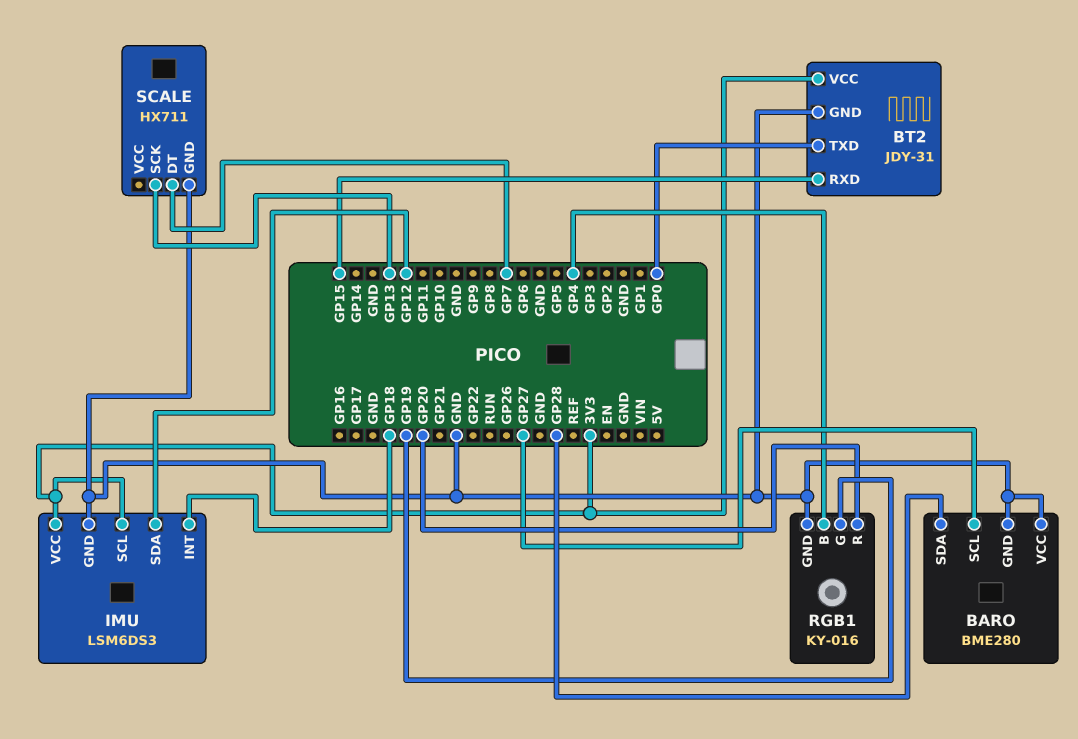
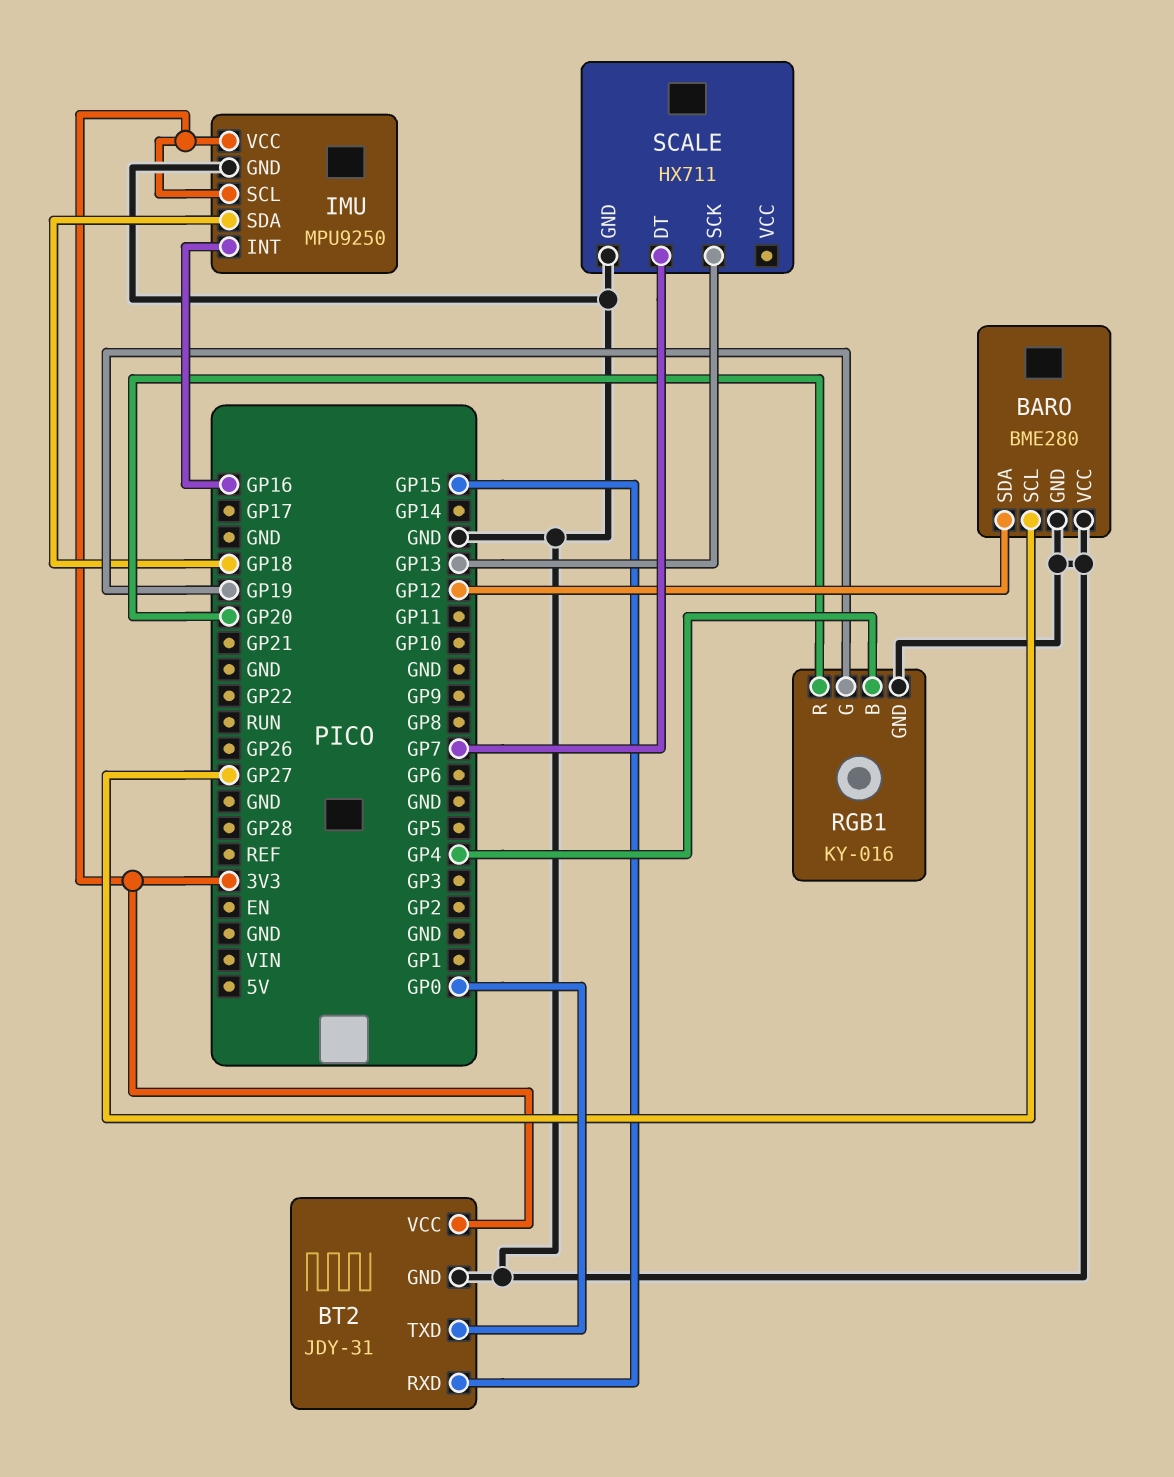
BARO pin SDA: GP28 -> GP12
IMU: LSM6DS3 -> MPU9250
IMU pin INT: GP18 -> GP16
IMU pin SDA: GP12 -> GP18

